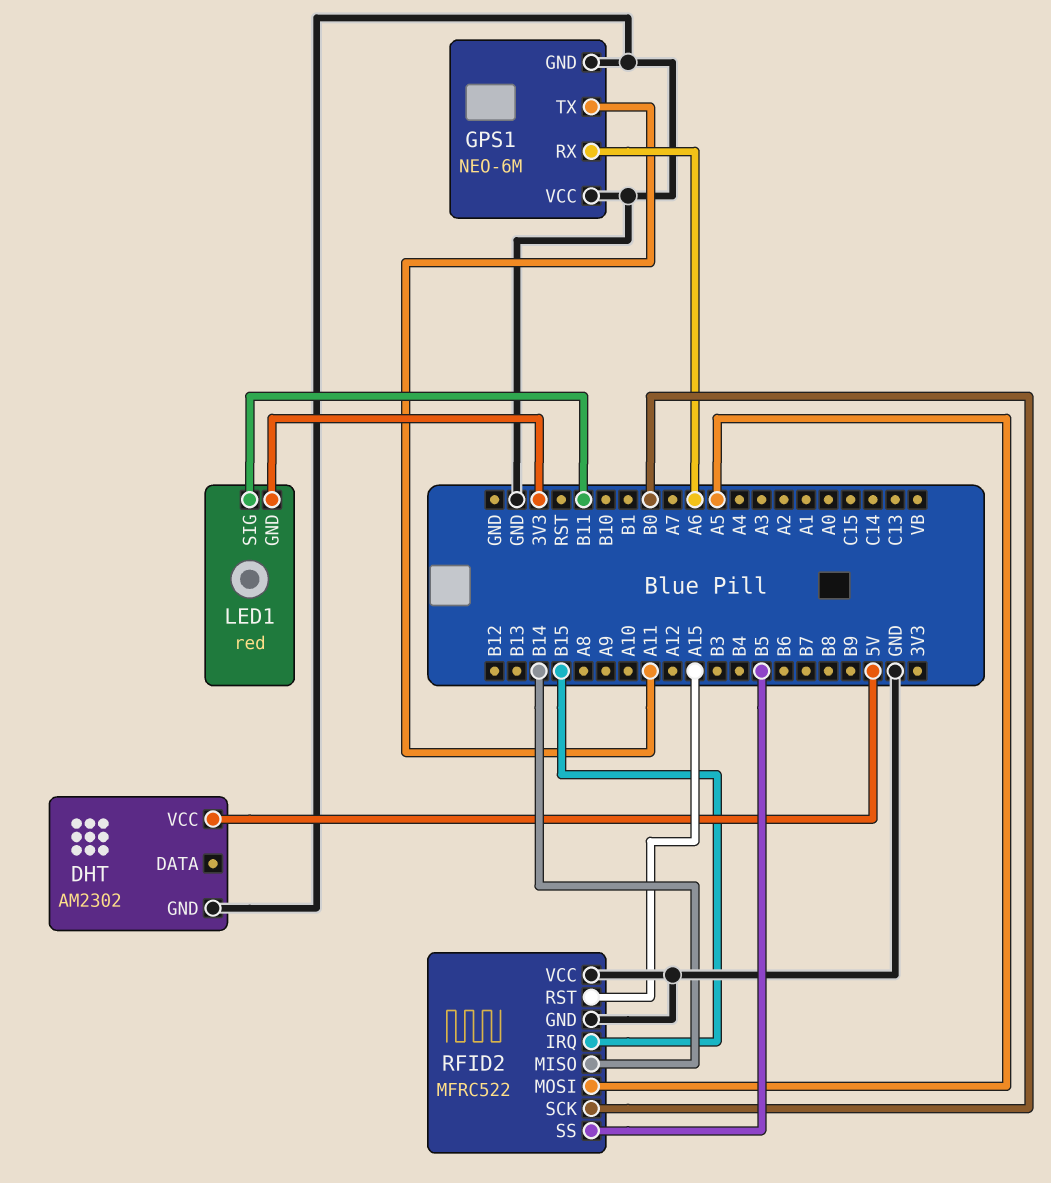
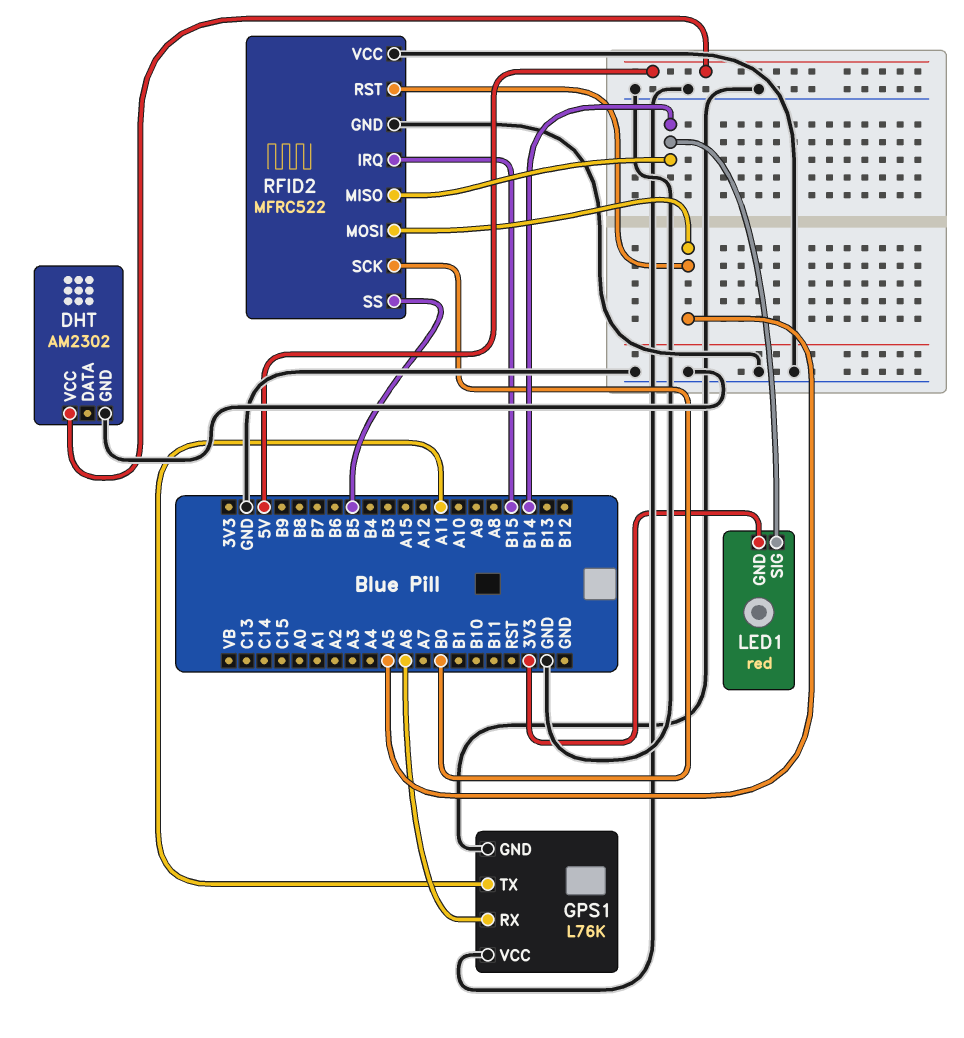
GPS1: NEO-6M -> L76K
LED1 pin SIG: B11 -> B14
RFID2 pin RST: A15 -> A5

